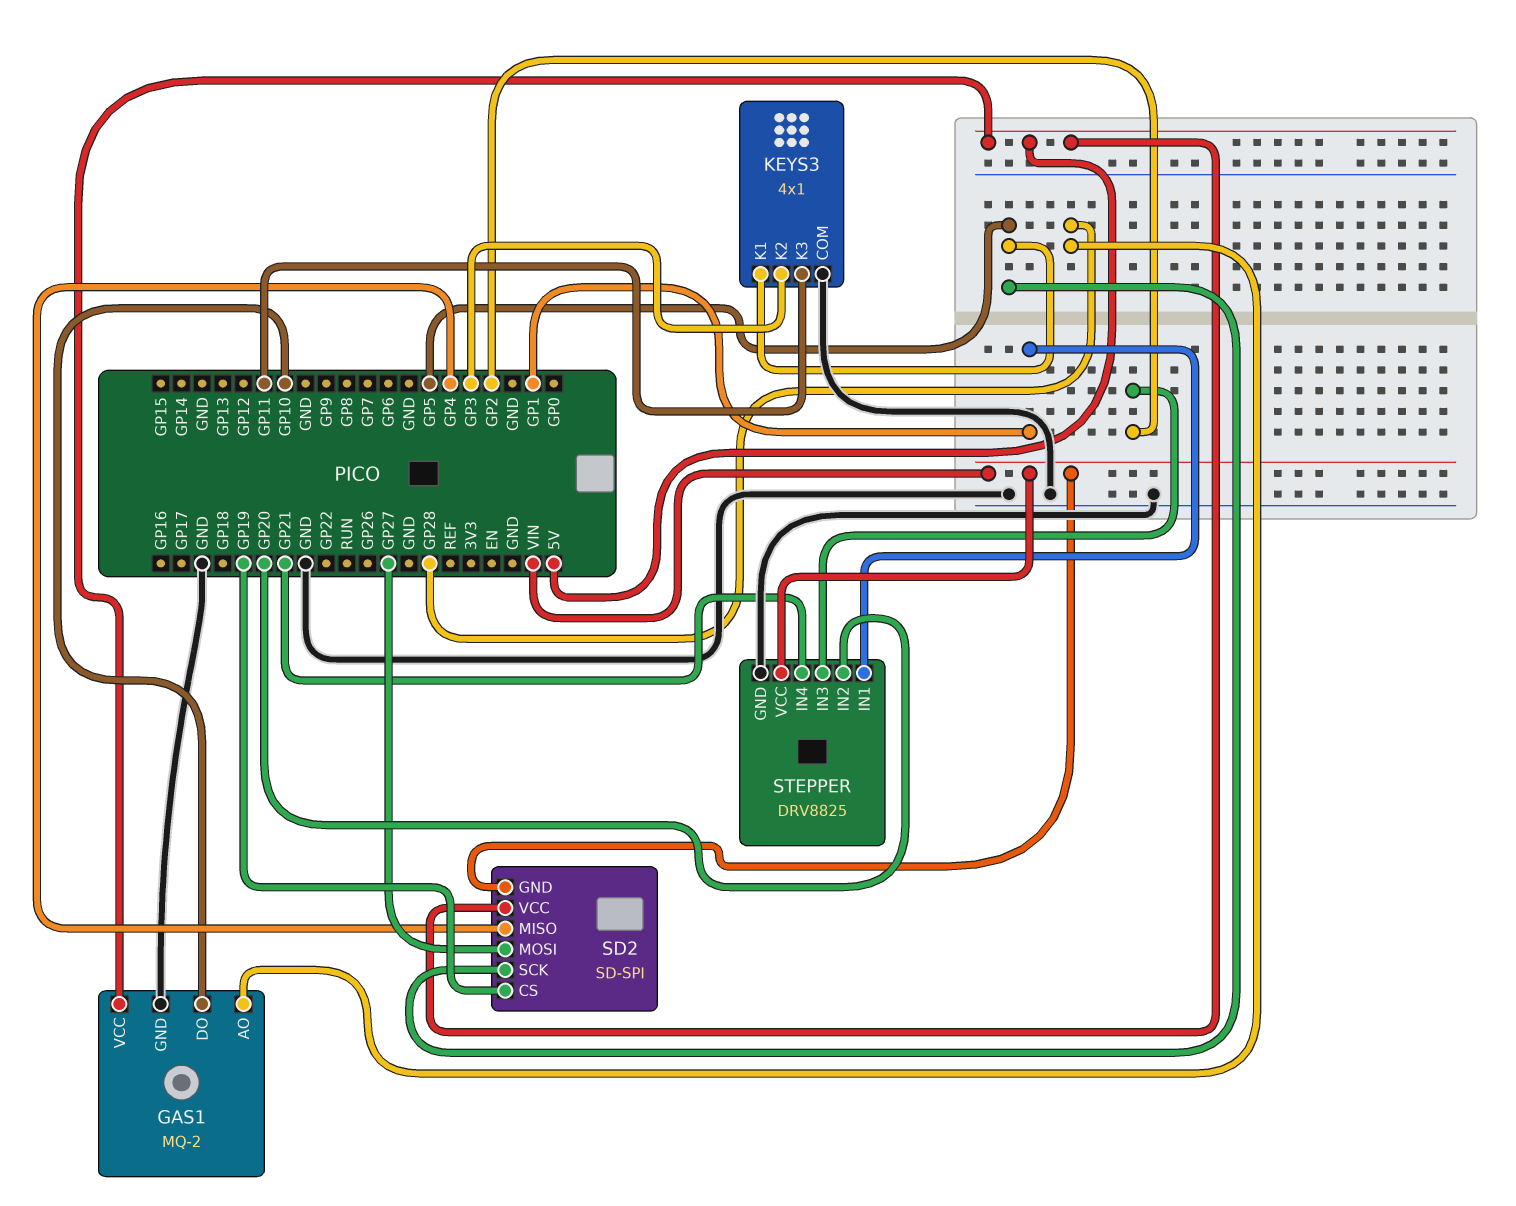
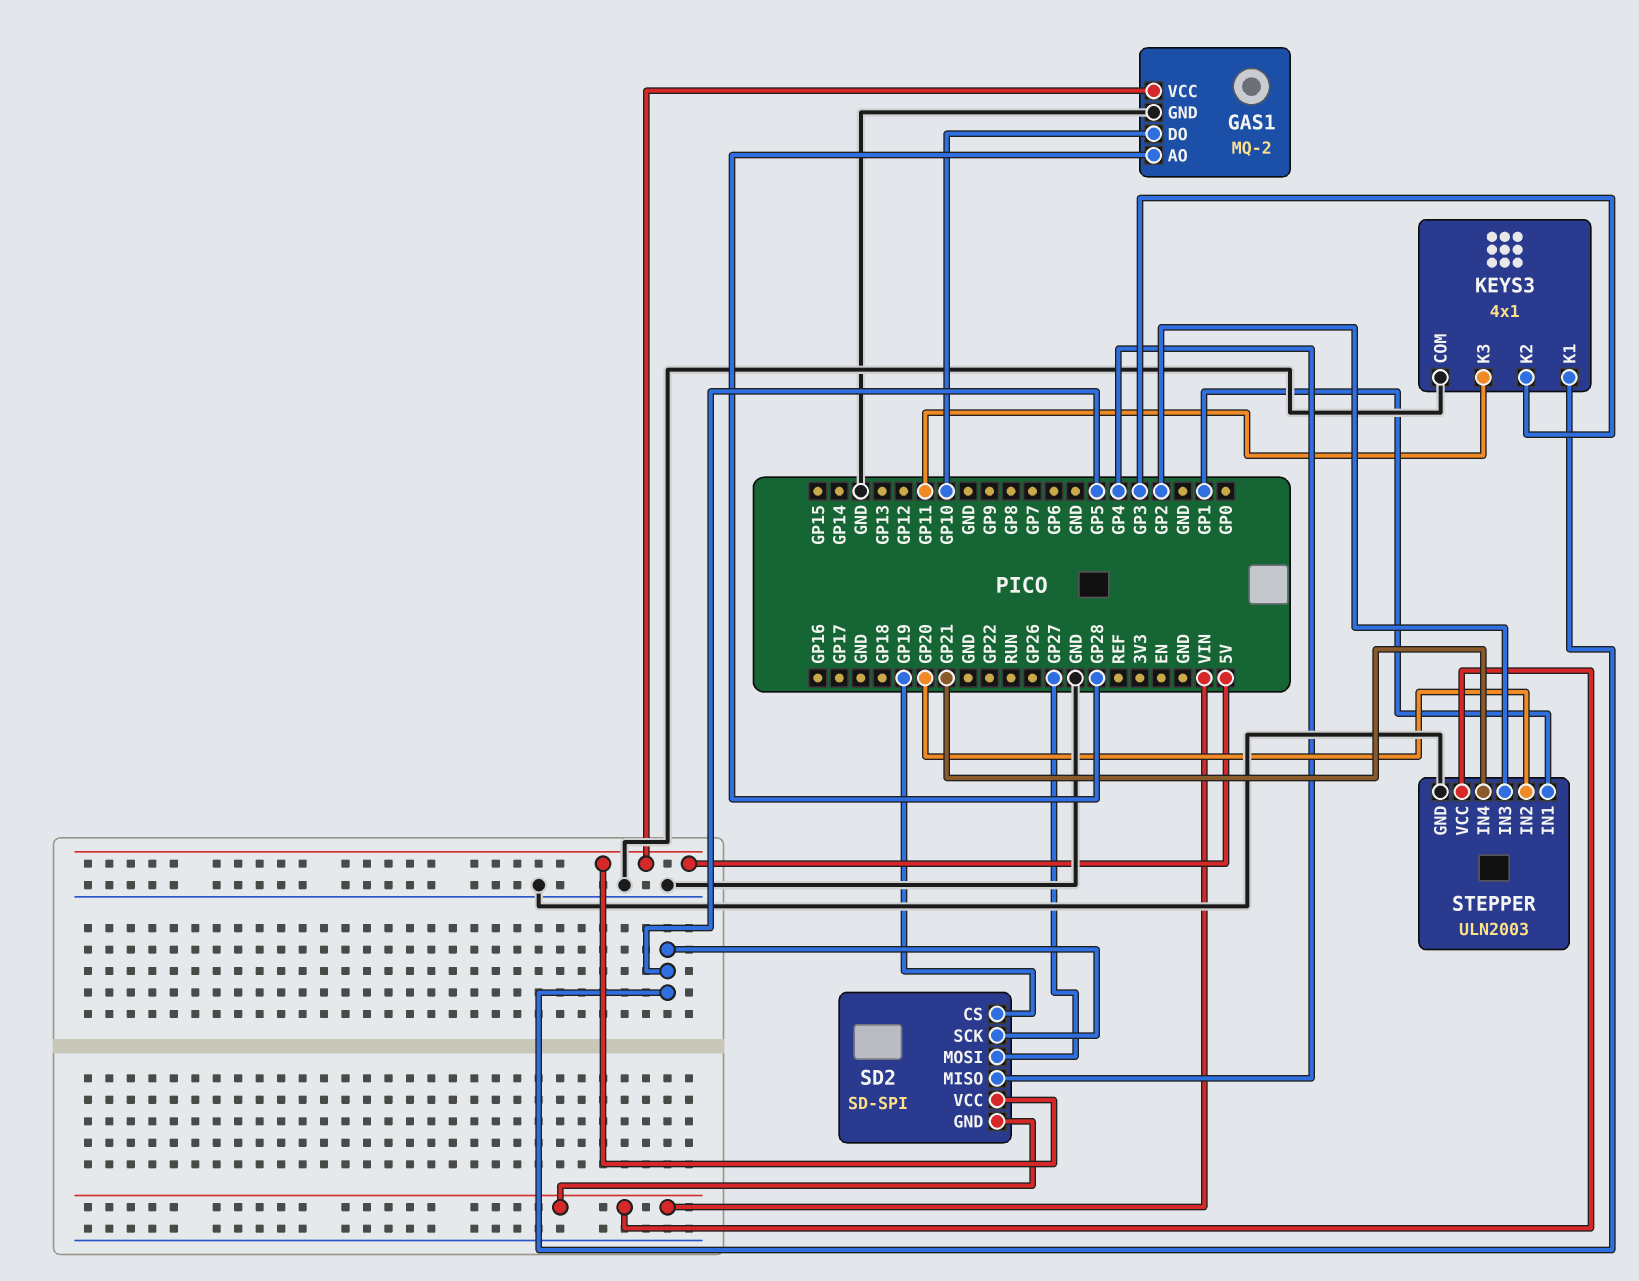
STEPPER: DRV8825 -> ULN2003

